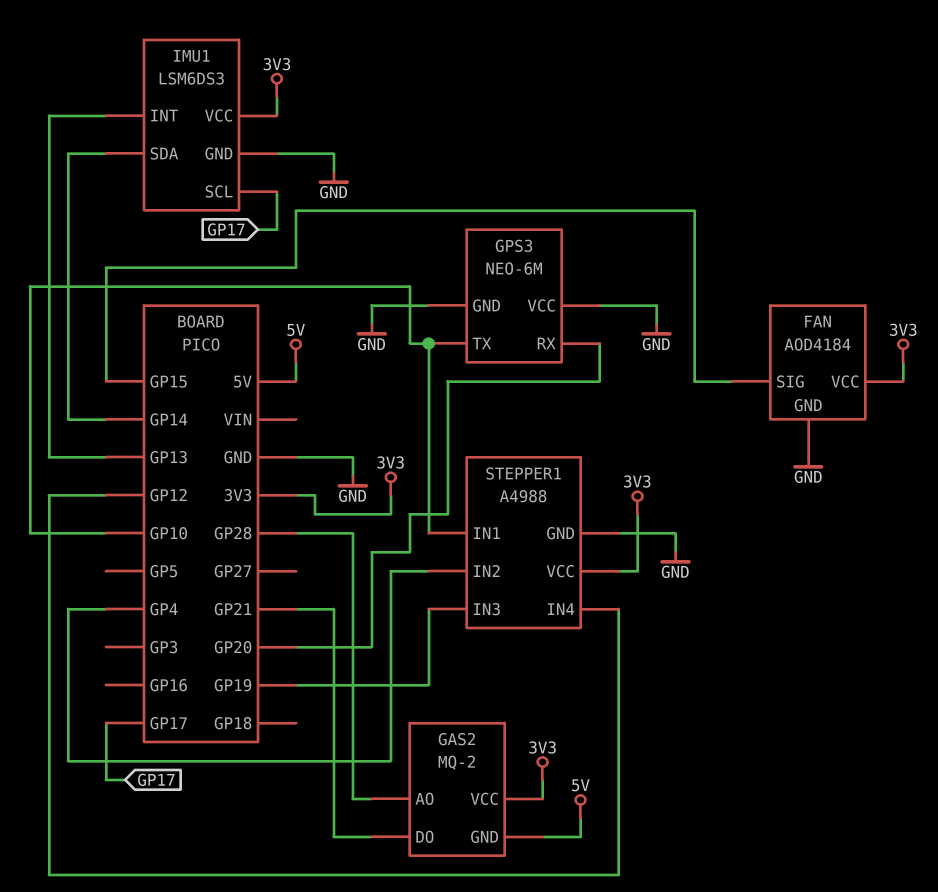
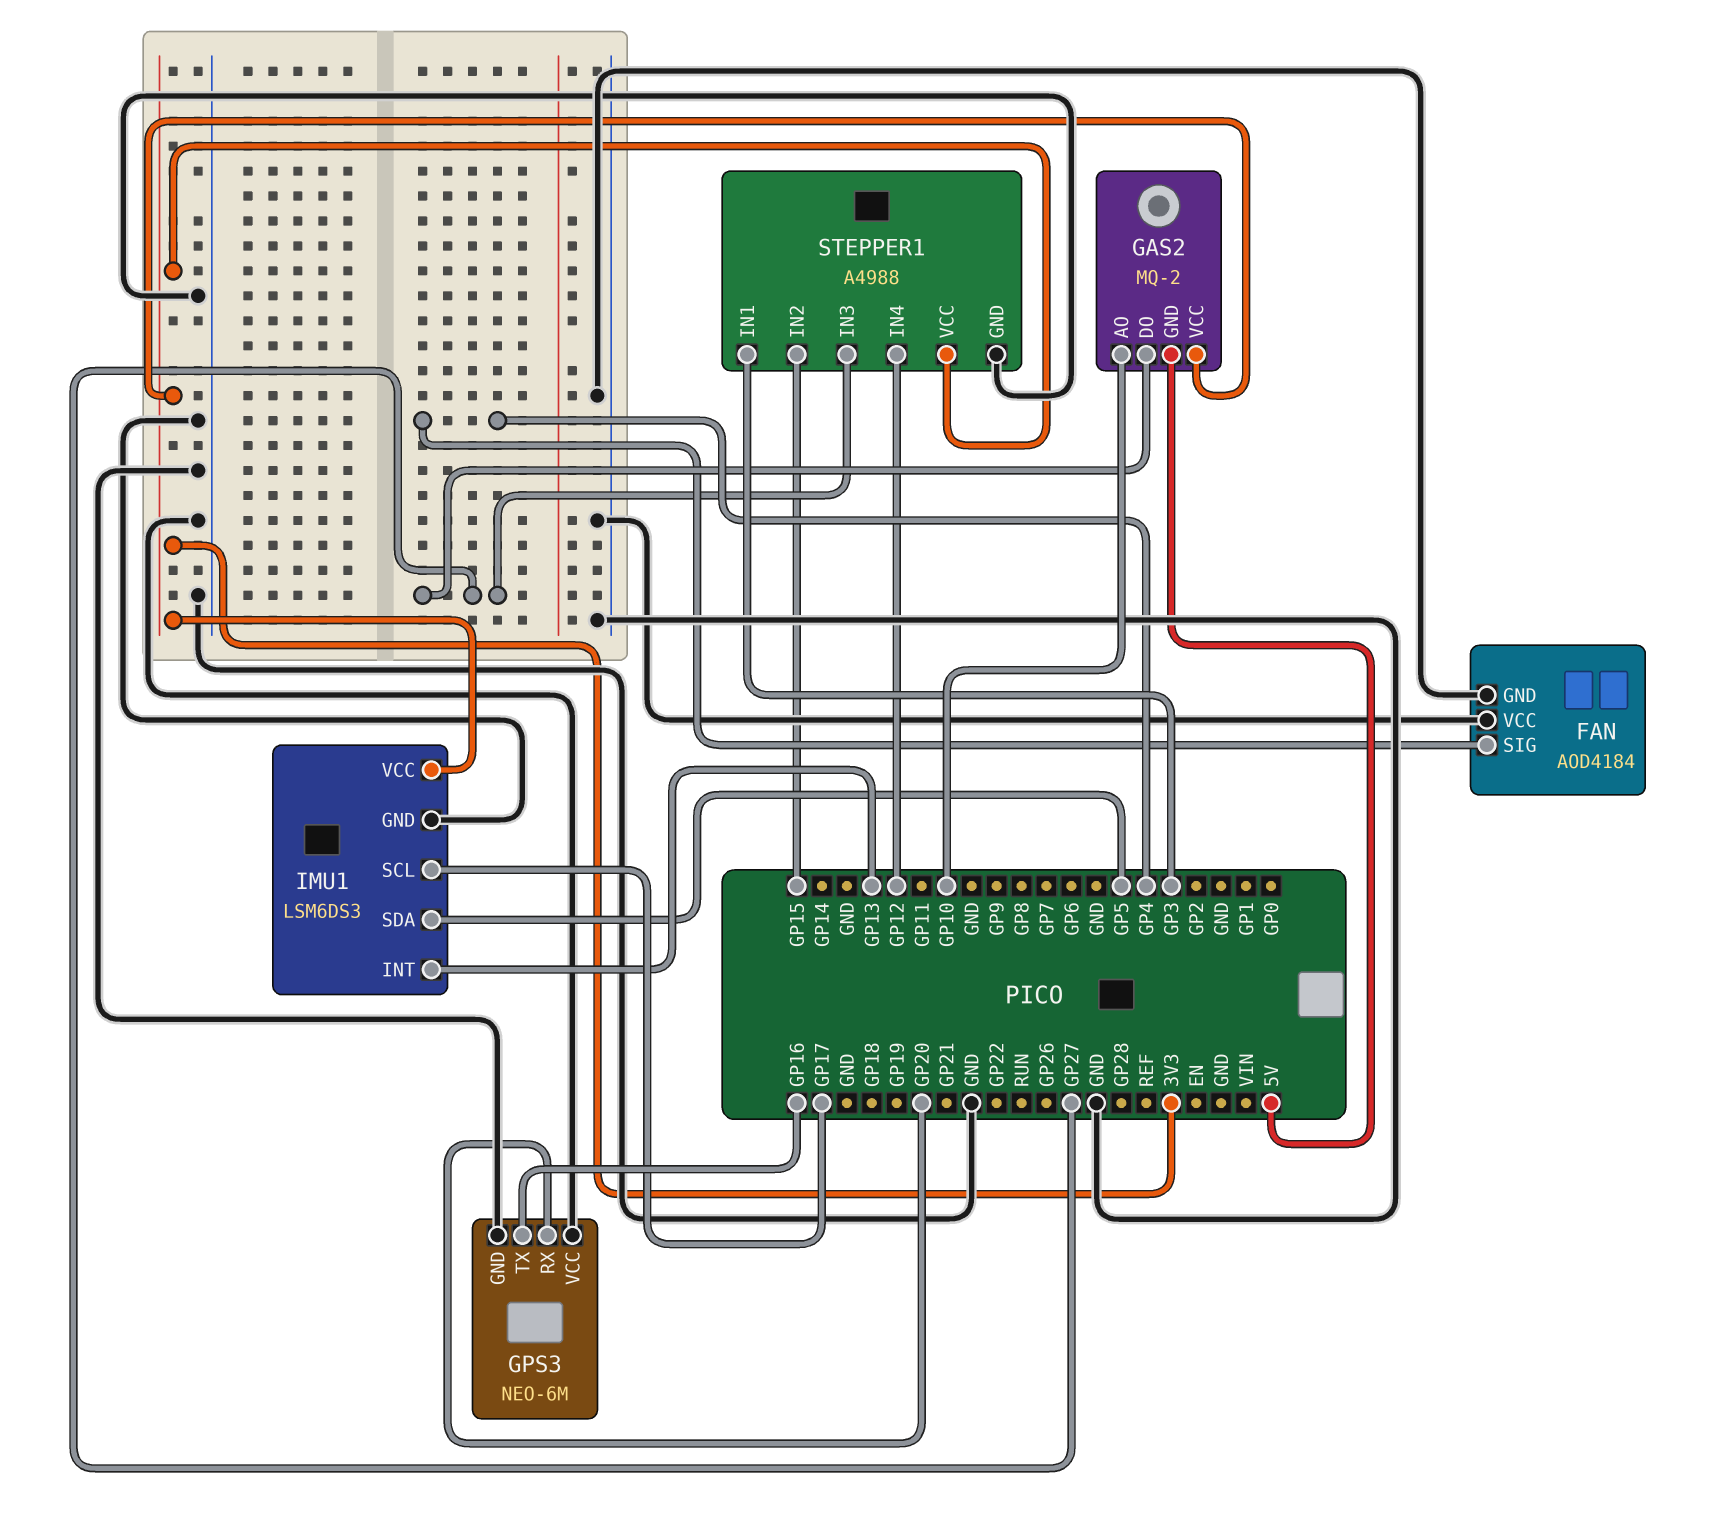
FAN pin SIG: GP15 -> GP4
FAN pin VCC: 3V3 -> GND
GAS2 pin AO: GP28 -> GP10
GAS2 pin DO: GP21 -> GP27
GPS3 pin TX: GP10 -> GP16
IMU1 pin SDA: GP14 -> GP5
STEPPER1 pin IN1: GP10 -> GP3
STEPPER1 pin IN2: GP4 -> GP15
STEPPER1 pin IN3: GP19 -> GP27

